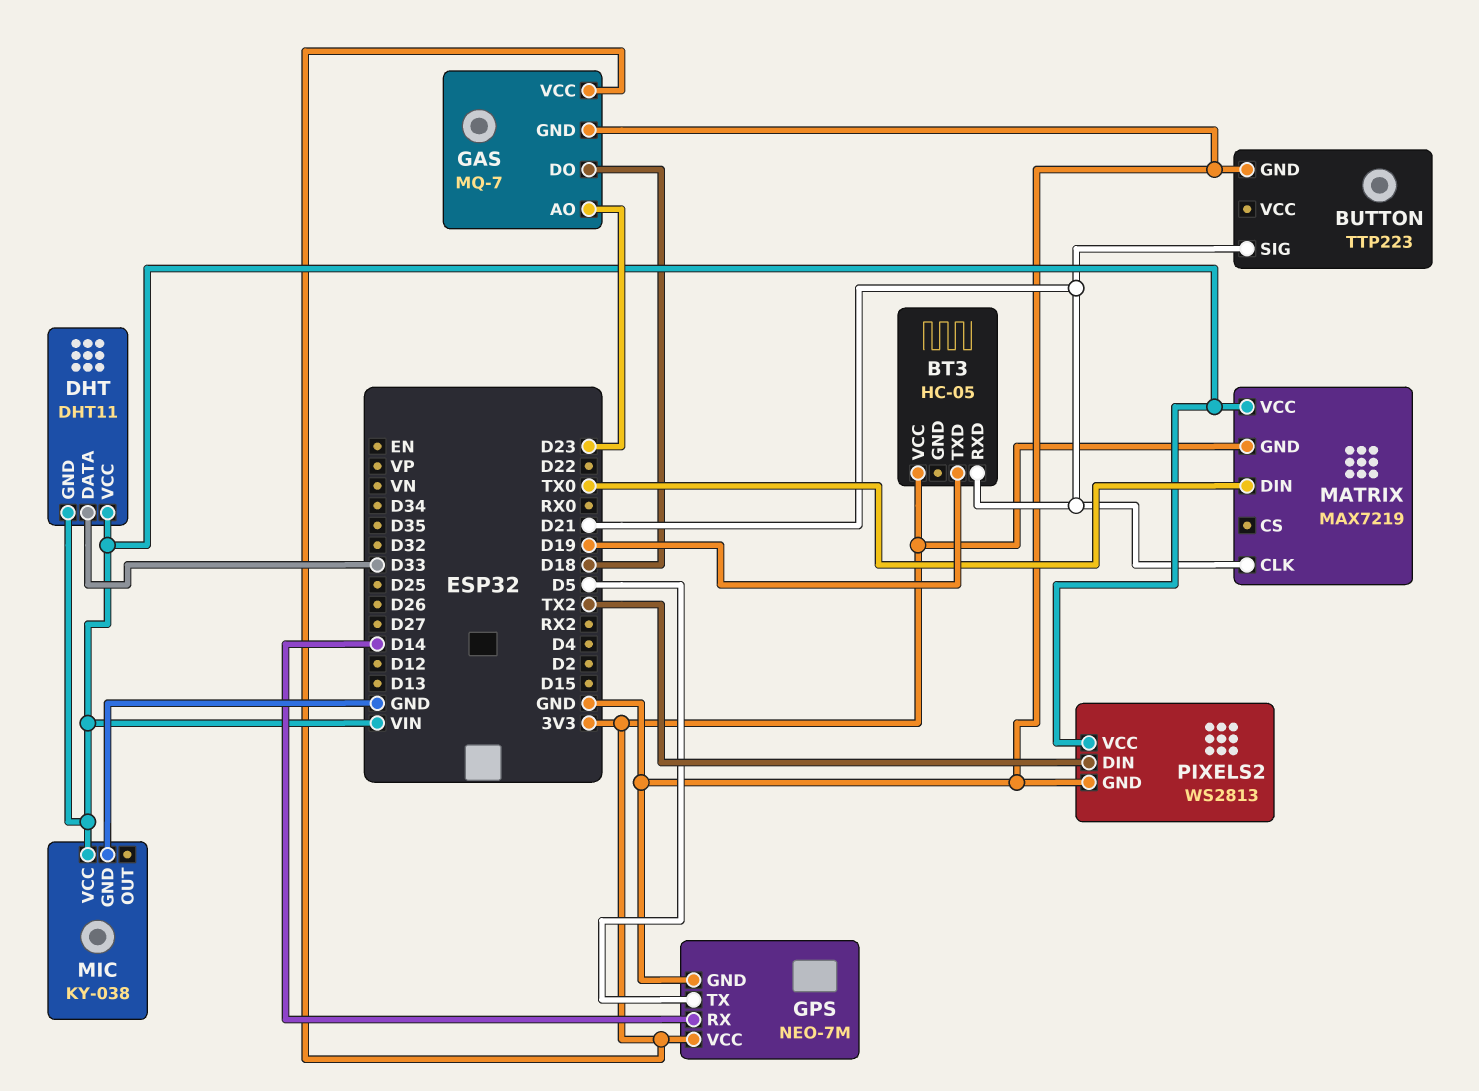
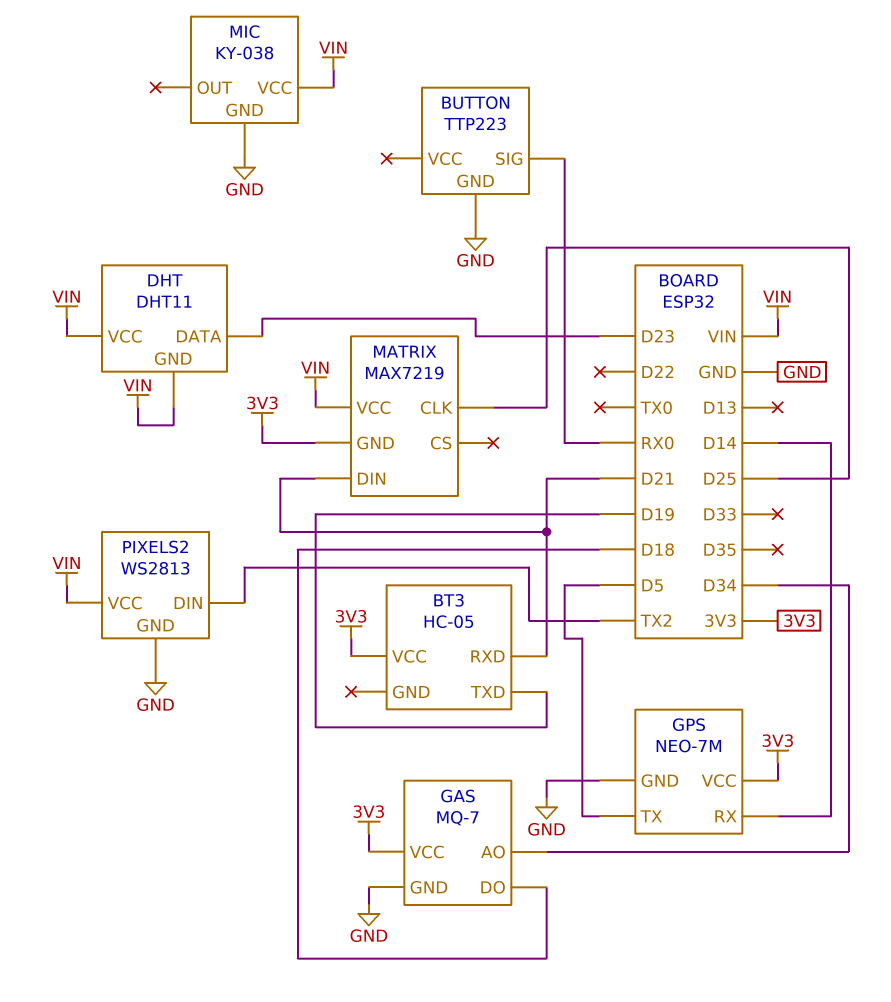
BUTTON pin SIG: D21 -> RX0
DHT pin DATA: D33 -> D23
GAS pin AO: D23 -> D34
MATRIX pin CLK: D21 -> D25
MATRIX pin DIN: TX0 -> D21

